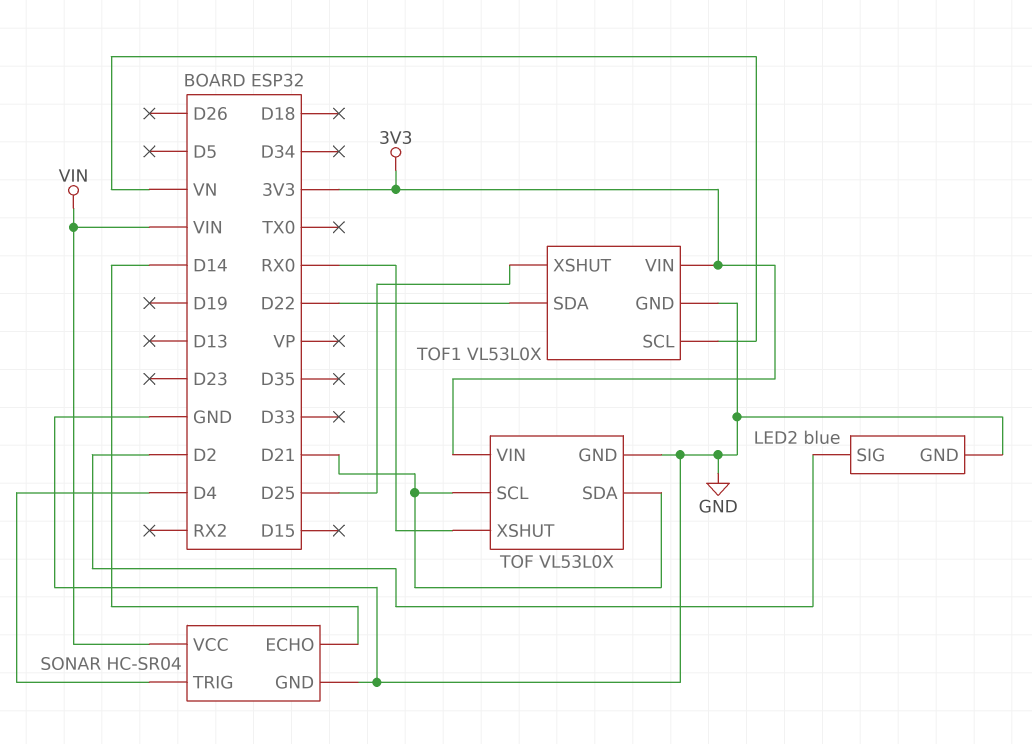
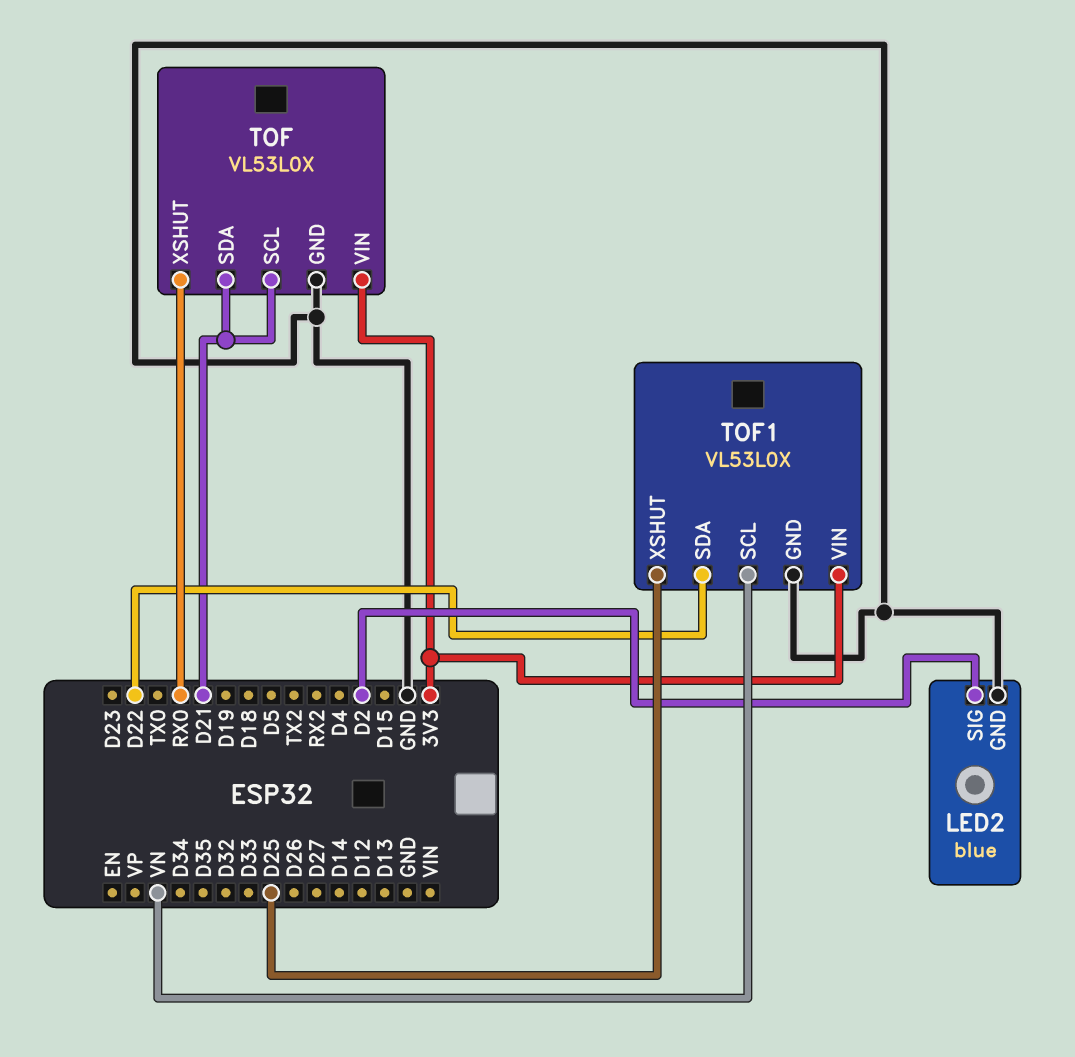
SONAR: HC-SR04 -> none
SONAR pin ECHO: D14 -> none
SONAR pin GND: GND -> none
SONAR pin TRIG: D4 -> none
SONAR pin VCC: VIN -> none

